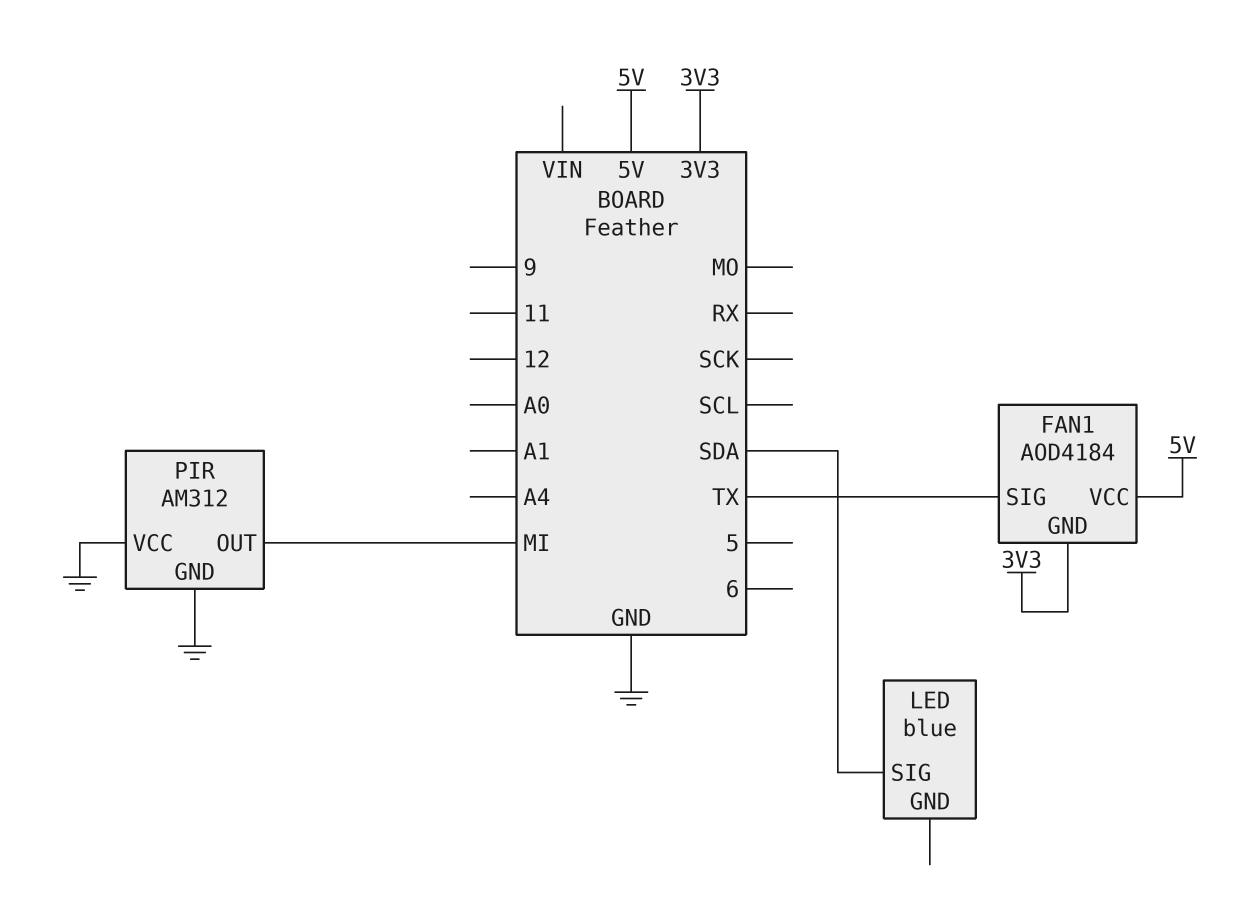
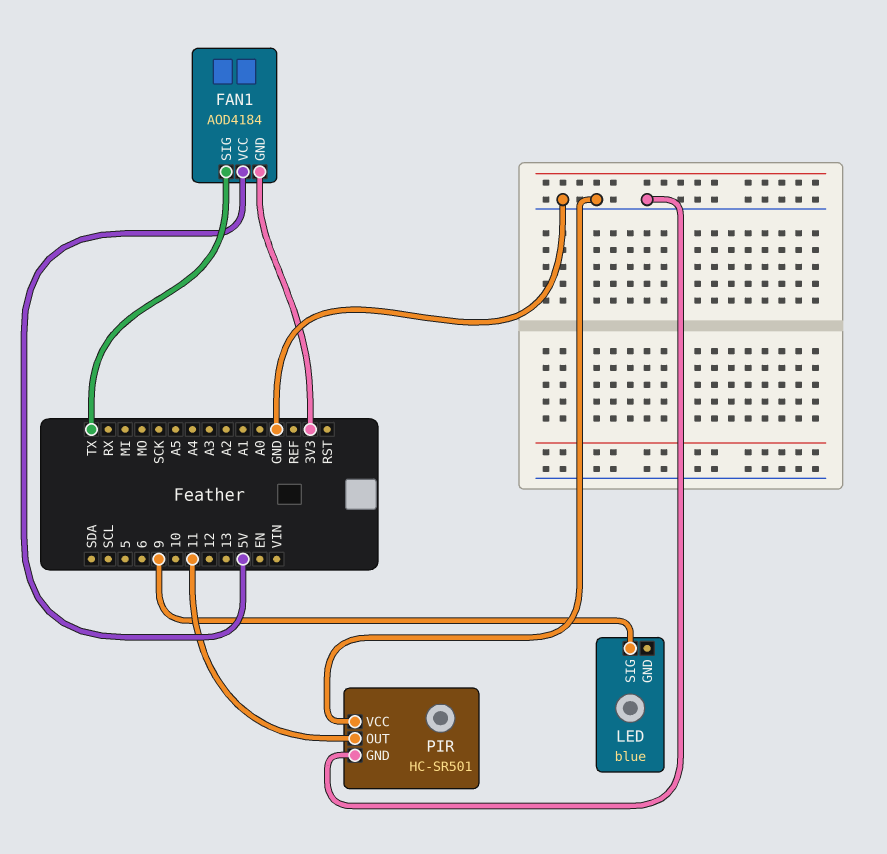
LED pin SIG: SDA -> 9
PIR: AM312 -> HC-SR501
PIR pin OUT: MI -> 11

